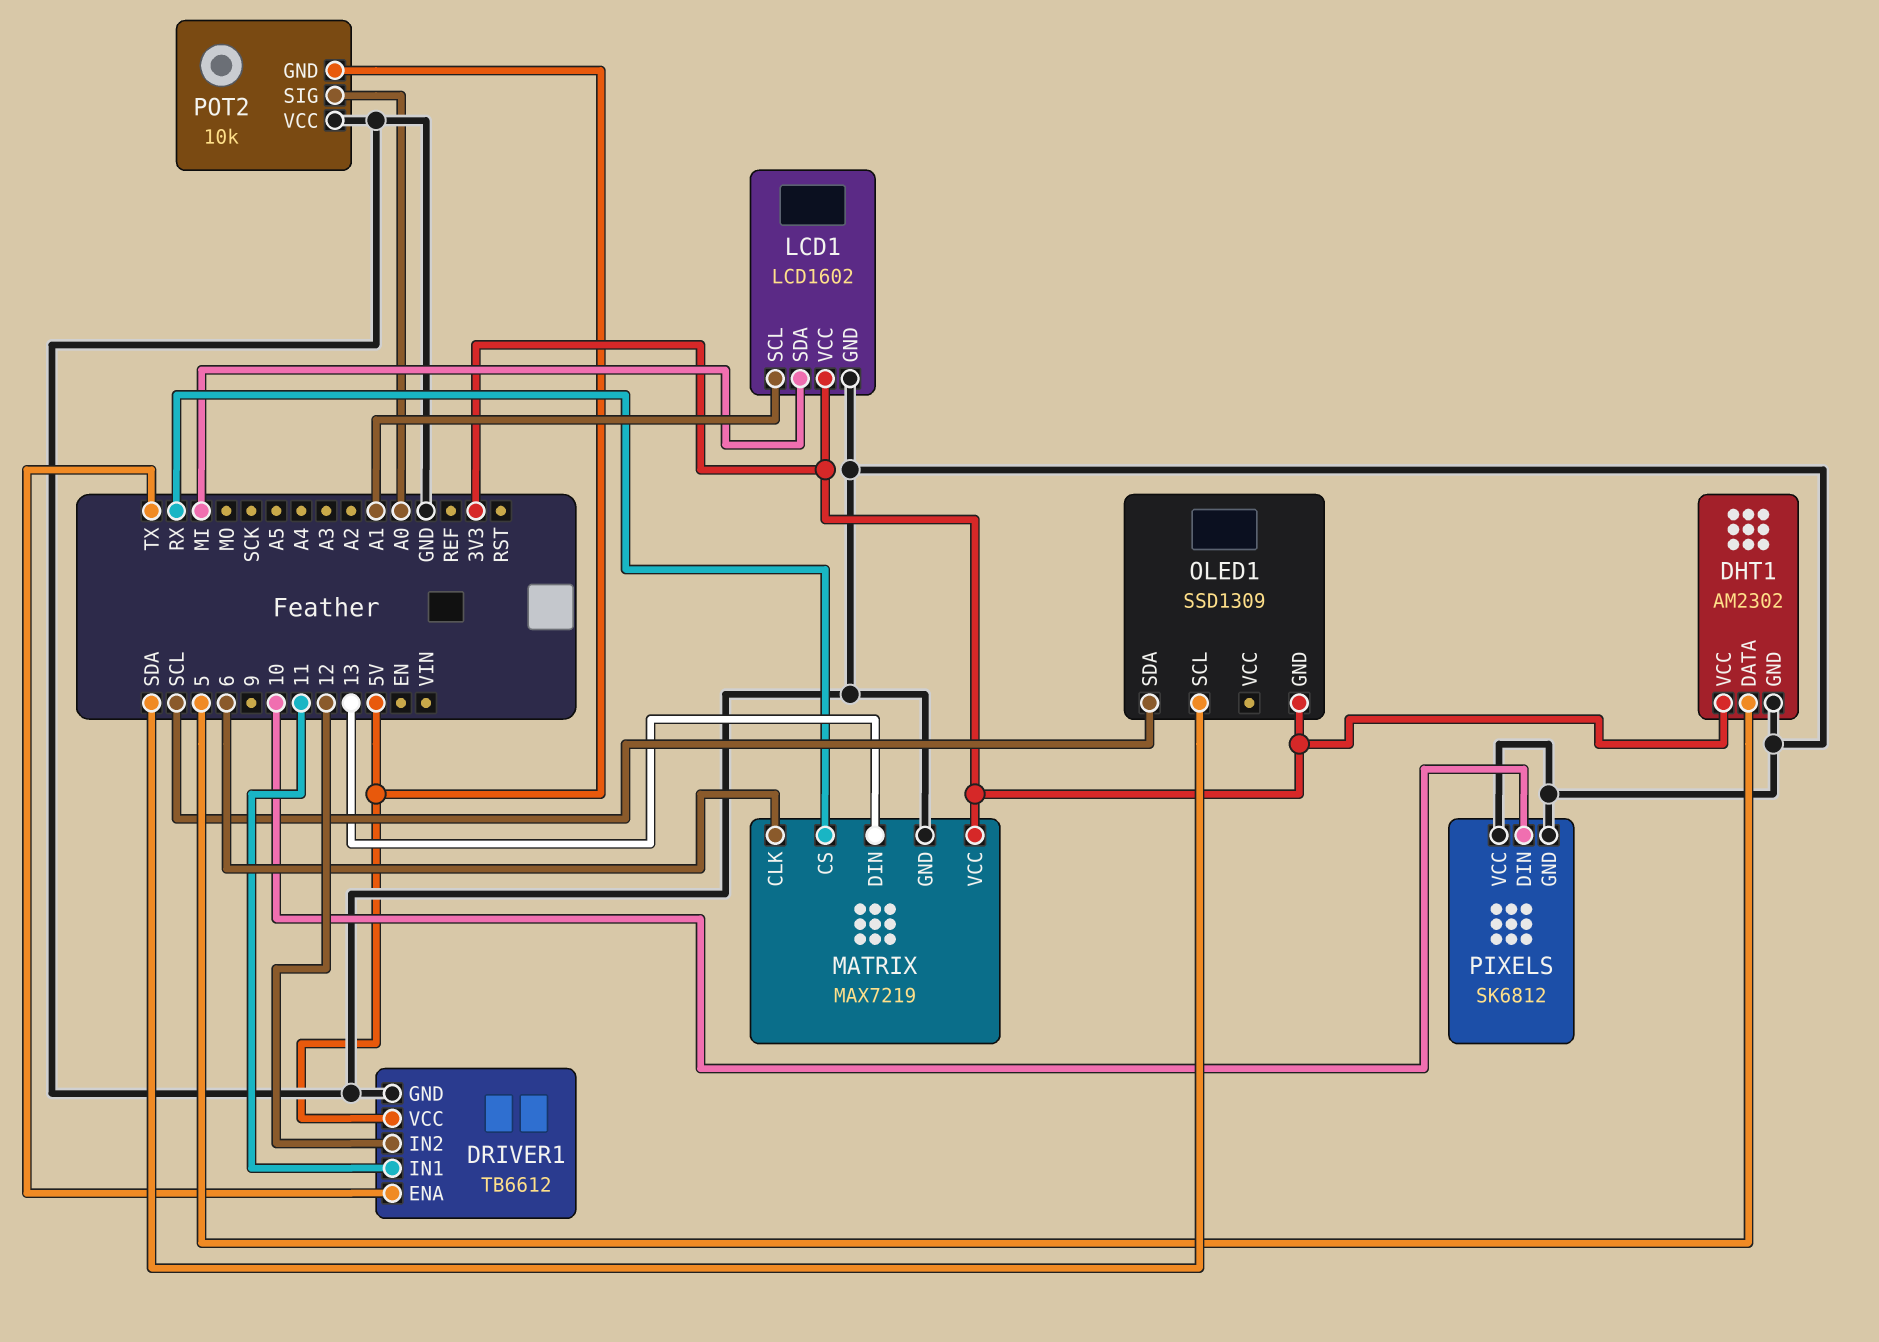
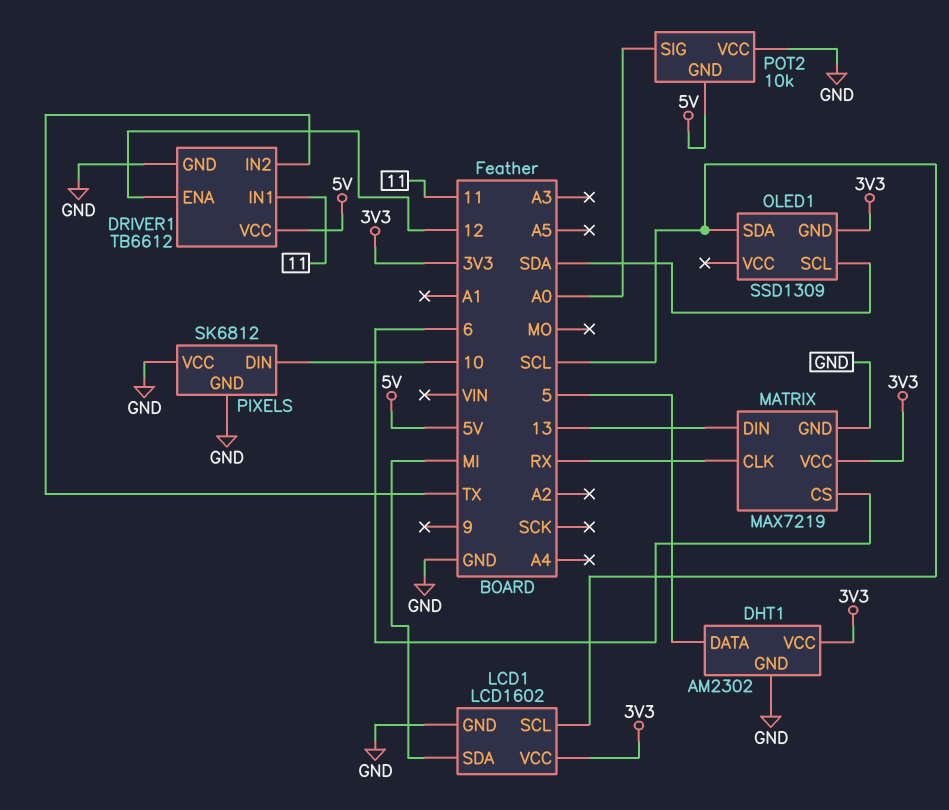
DRIVER1 pin ENA: TX -> 12
DRIVER1 pin IN2: 12 -> TX
LCD1 pin SCL: A1 -> SCL
MATRIX pin CLK: 6 -> RX
MATRIX pin CS: RX -> 6

